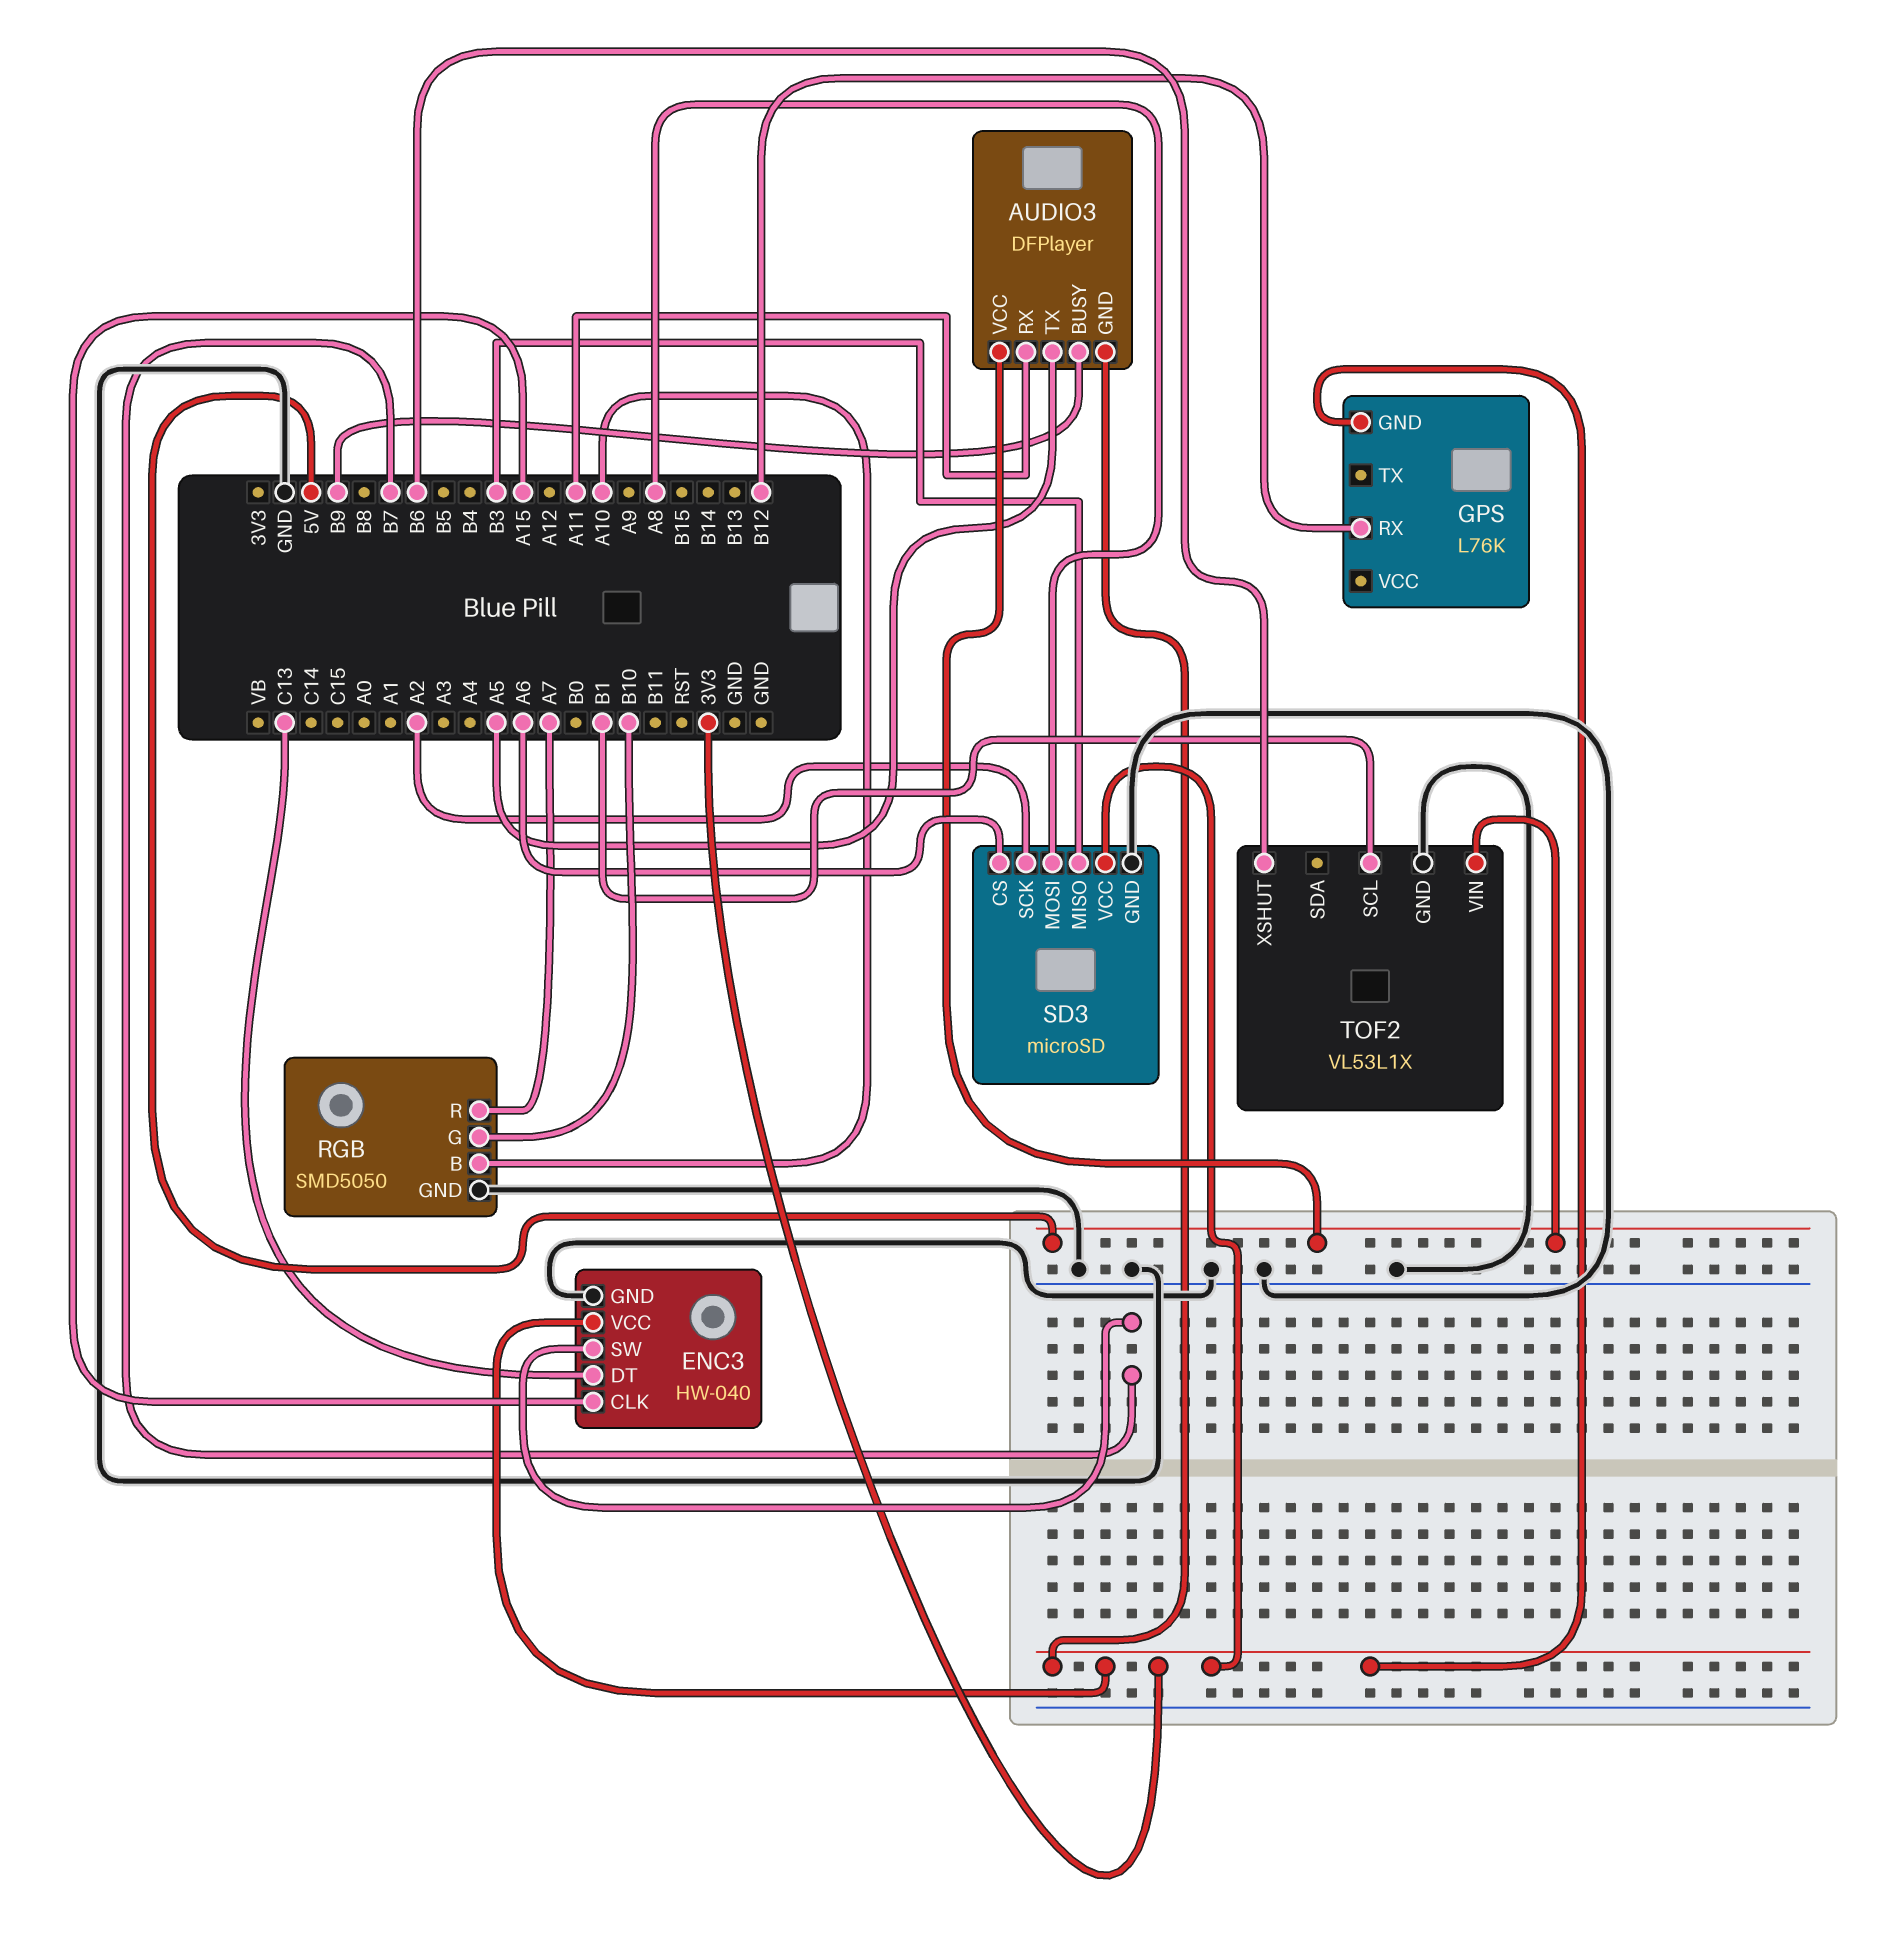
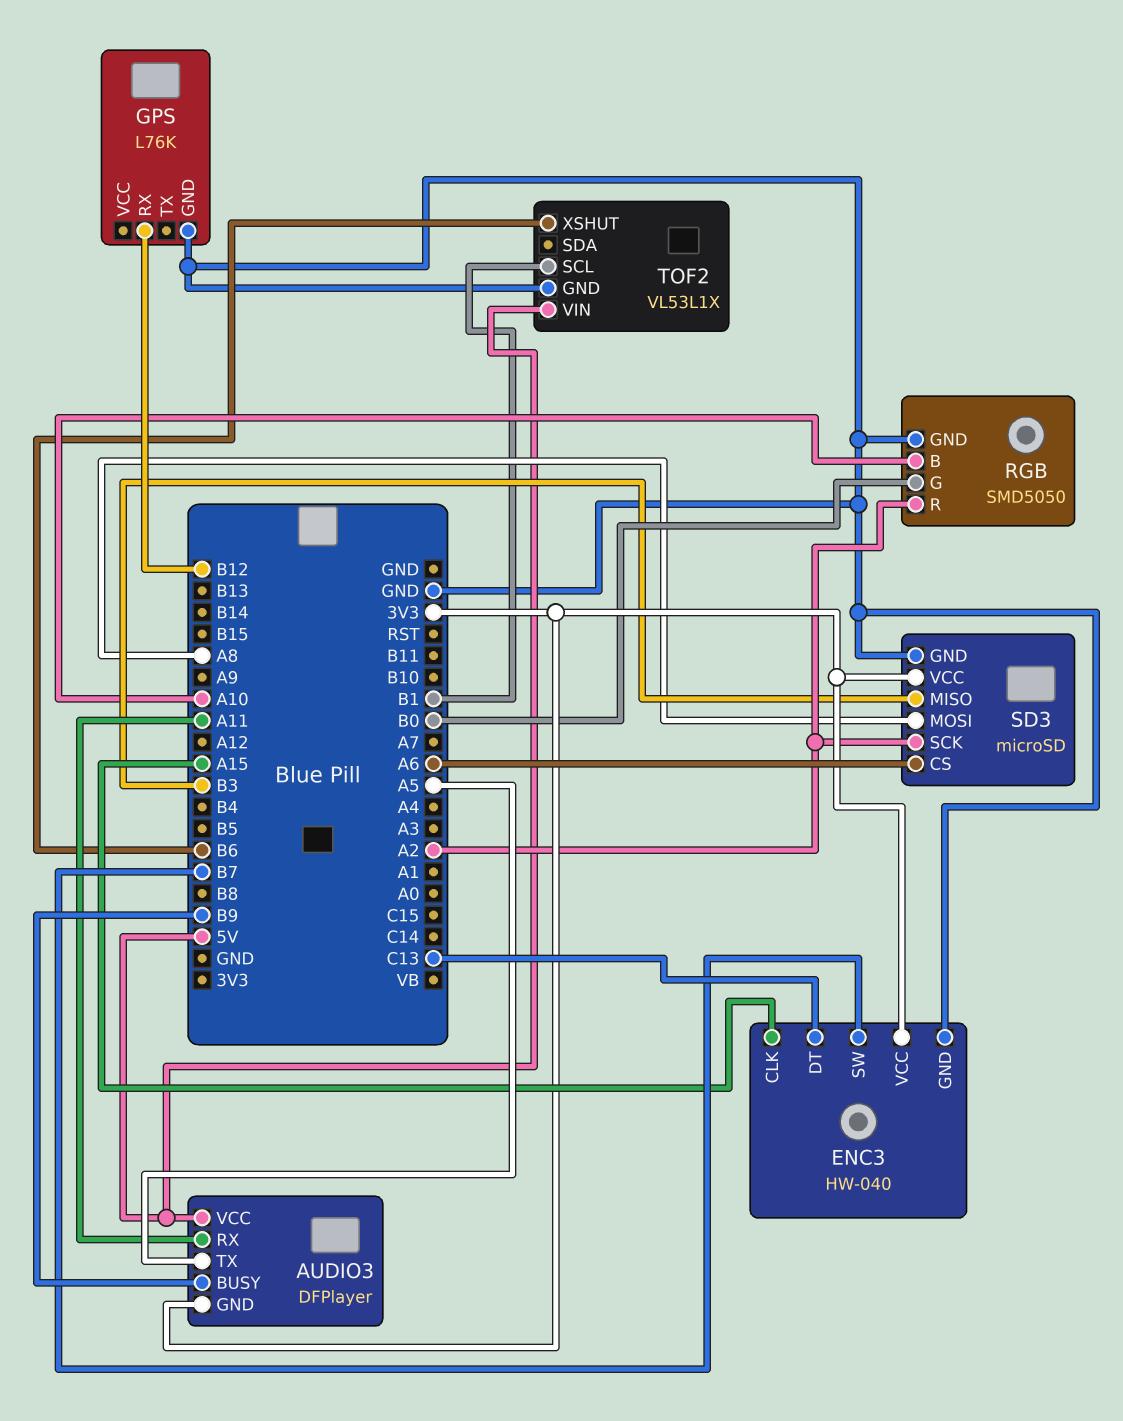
GPS pin GND: 3V3 -> GND
RGB pin G: B10 -> B0
RGB pin R: A7 -> A2

